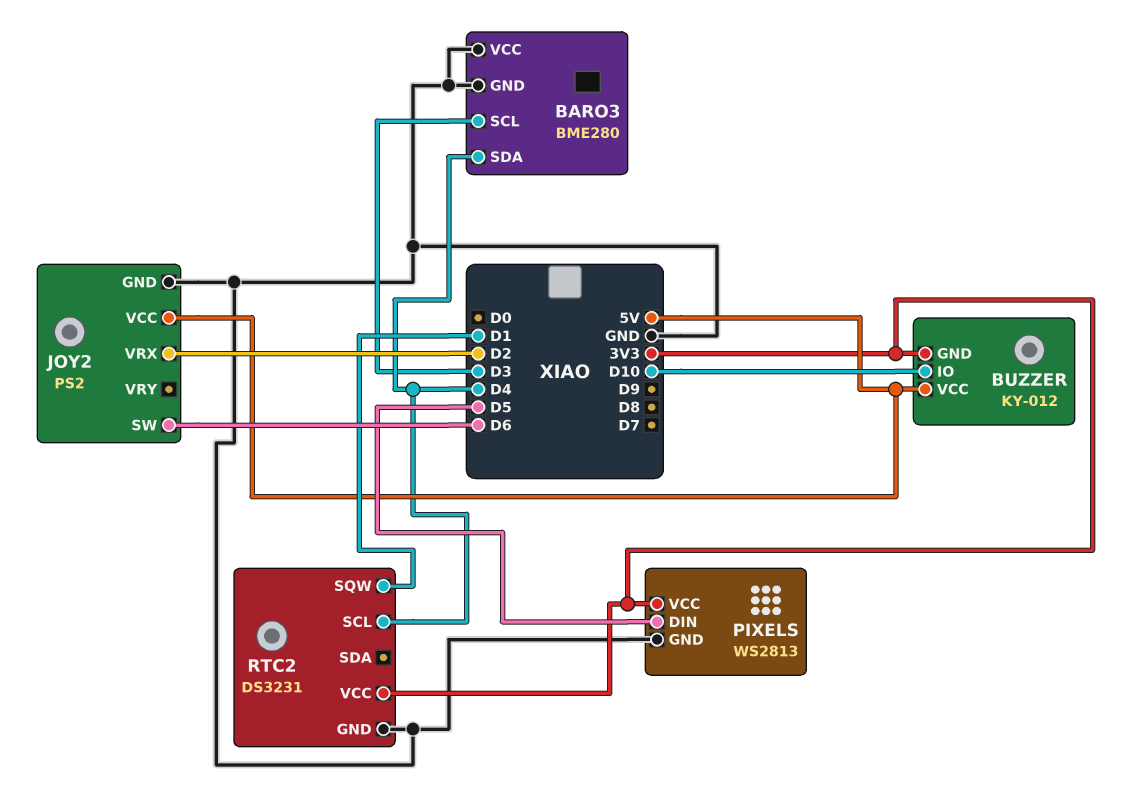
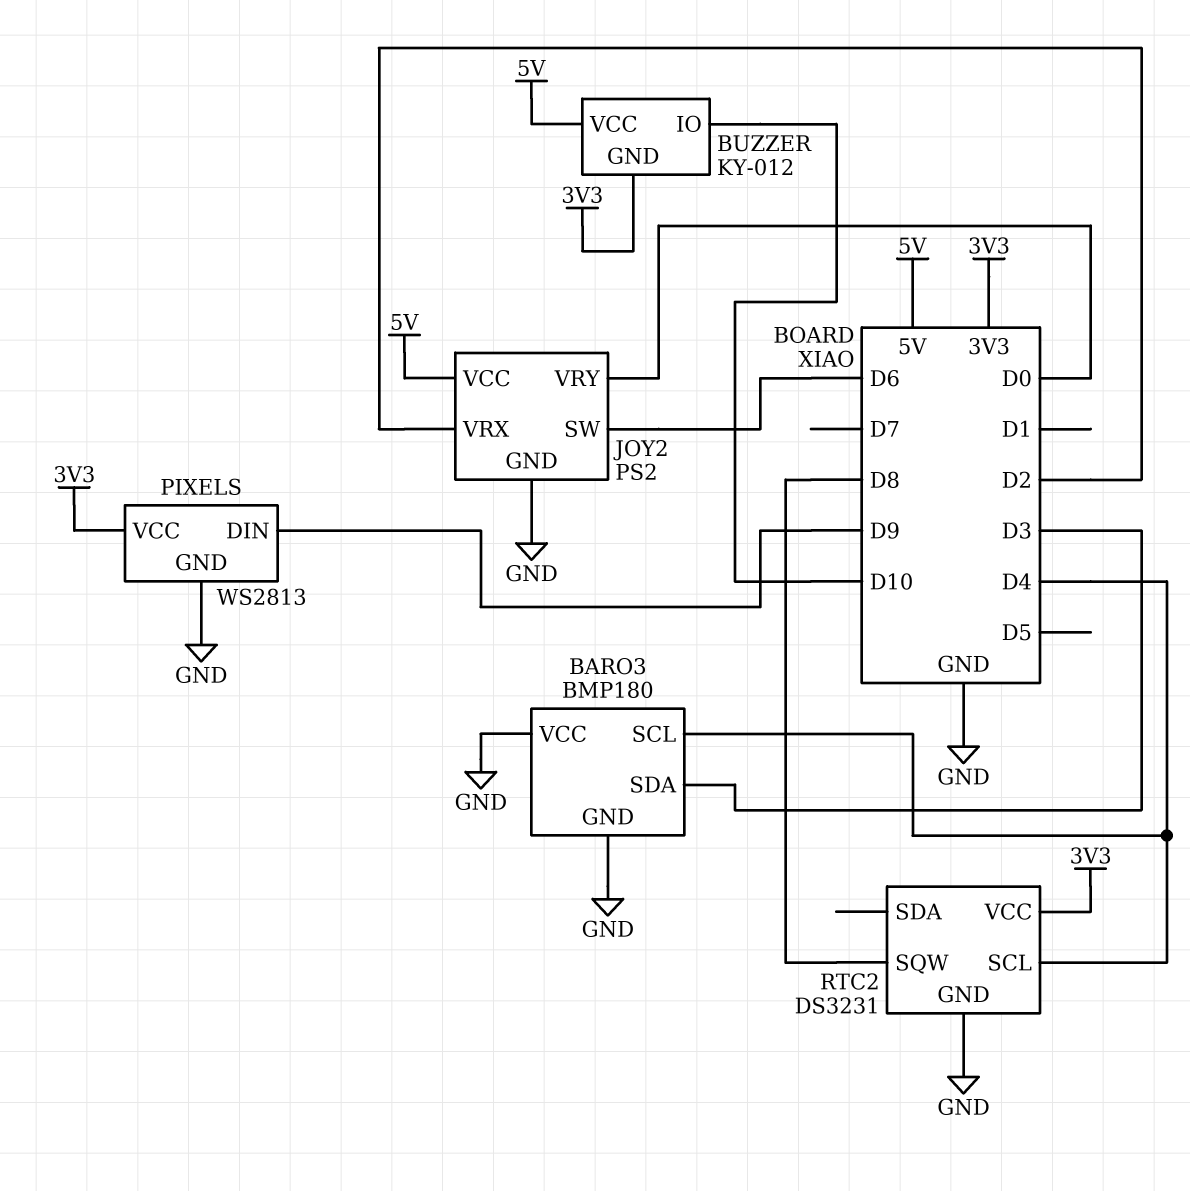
BARO3: BME280 -> BMP180
BARO3 pin SCL: D3 -> D4
BARO3 pin SDA: D4 -> D3
JOY2 pin VRY: none -> D0
PIXELS pin DIN: D5 -> D9
RTC2 pin SQW: D1 -> D8

